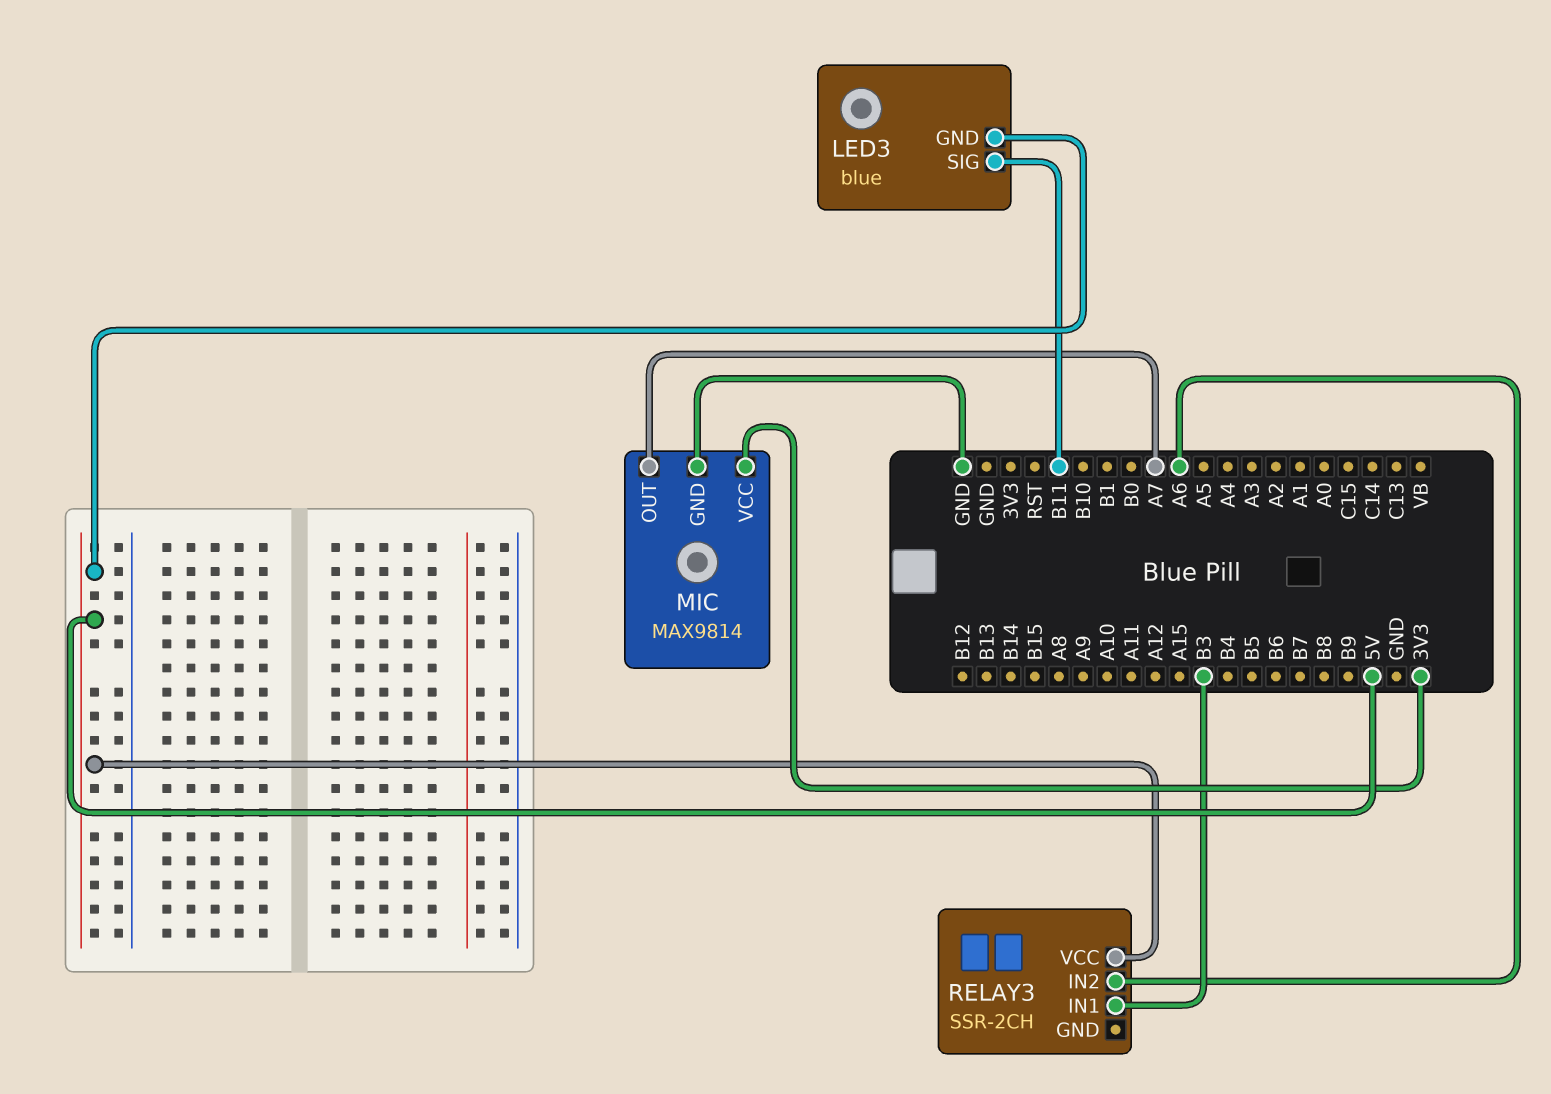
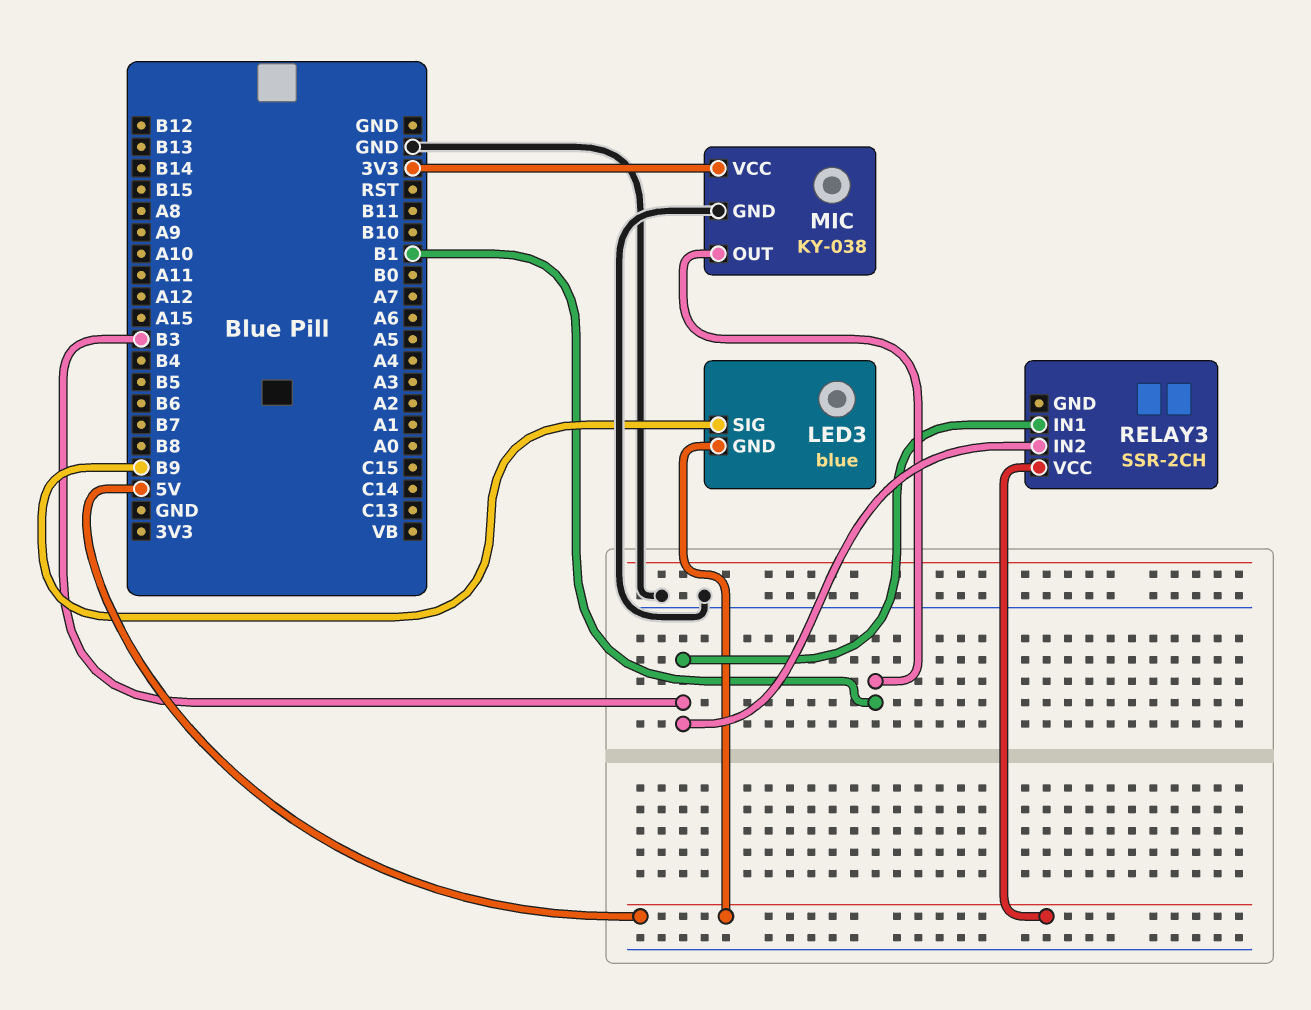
LED3 pin SIG: B11 -> B9
MIC: MAX9814 -> KY-038
MIC pin OUT: A7 -> B1
RELAY3 pin IN2: A6 -> B3

